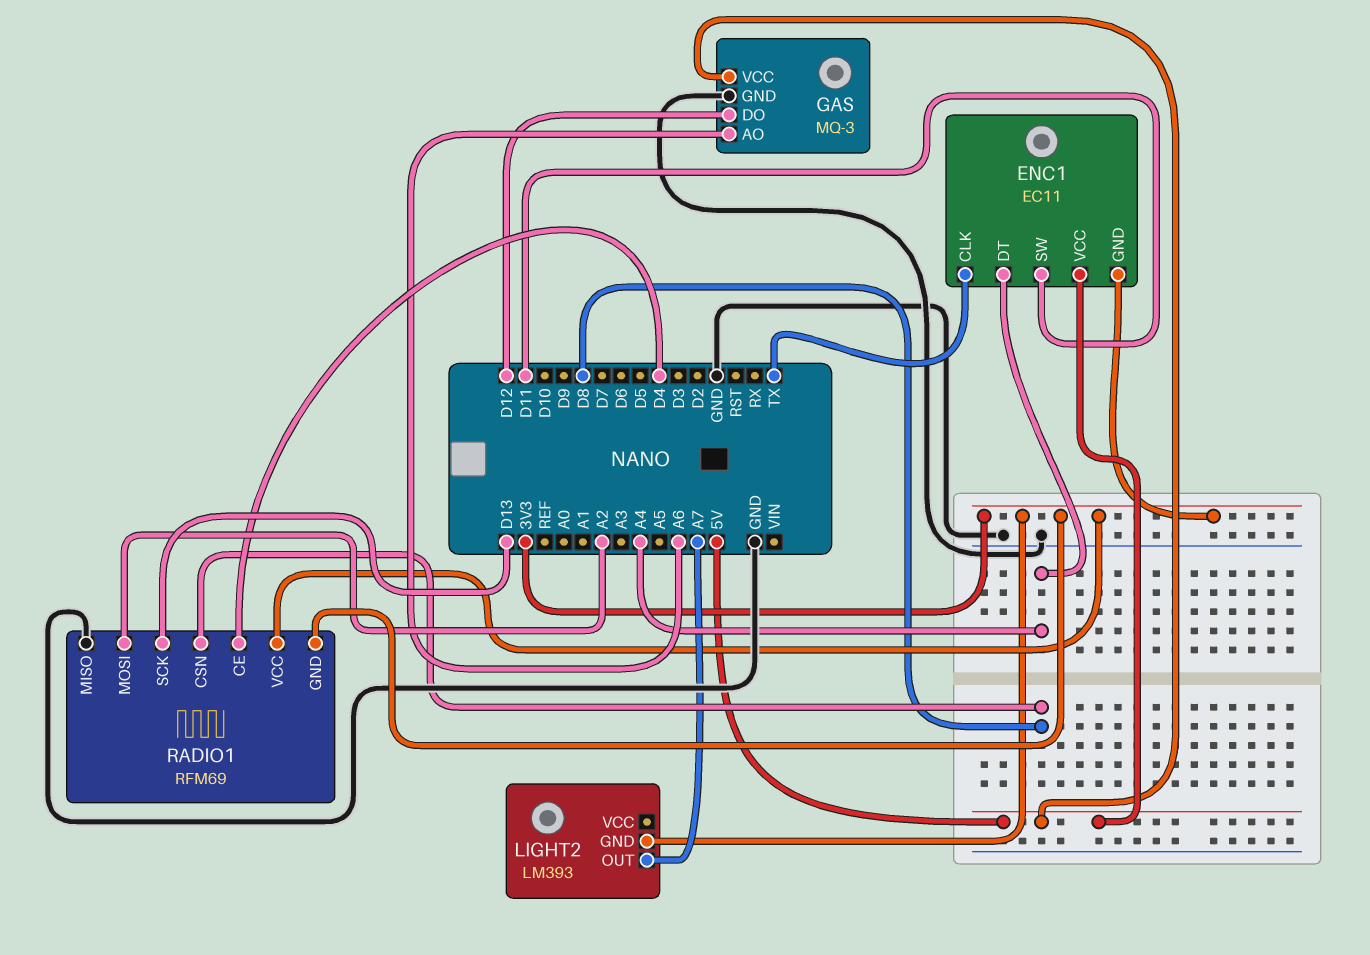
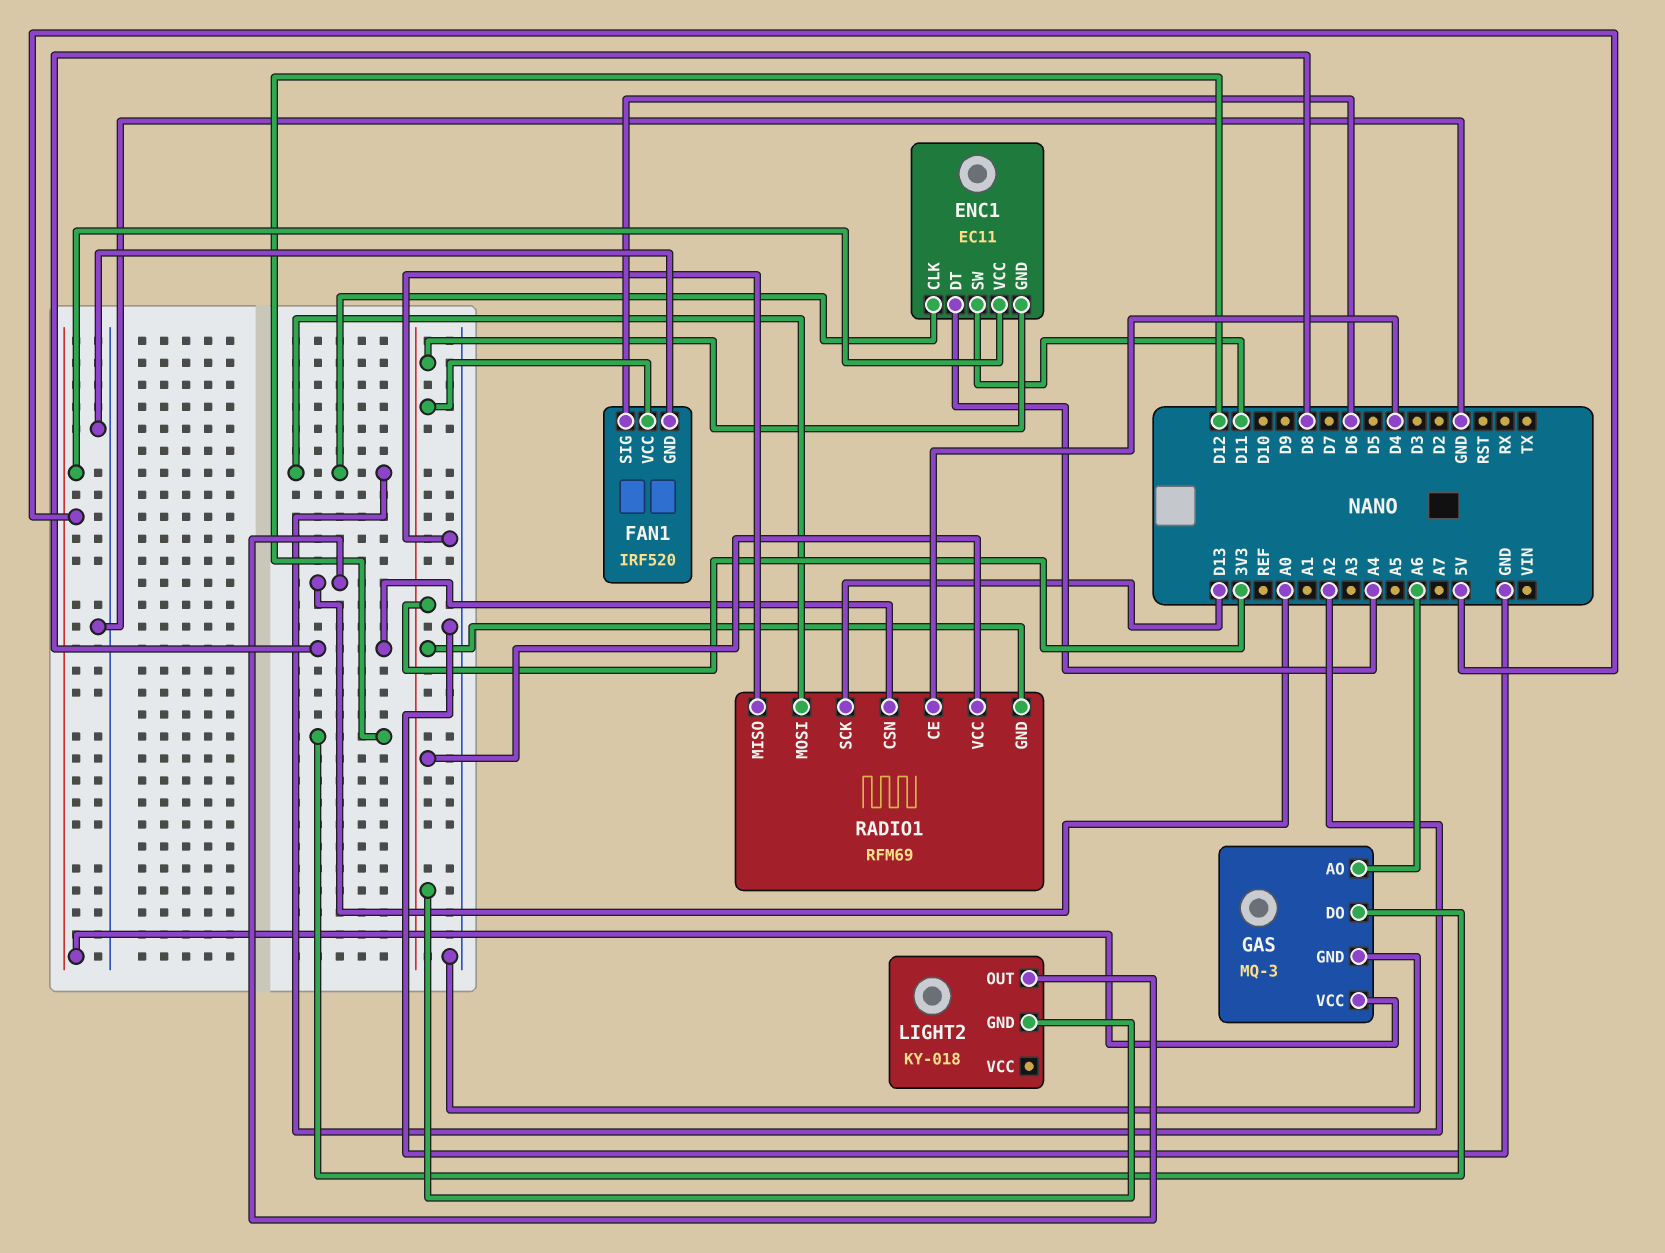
ENC1 pin CLK: TX -> A2
FAN1: none -> IRF520
FAN1 pin GND: none -> GND
FAN1 pin SIG: none -> D6
FAN1 pin VCC: none -> 3V3
LIGHT2: LM393 -> KY-018
LIGHT2 pin OUT: A7 -> A0

